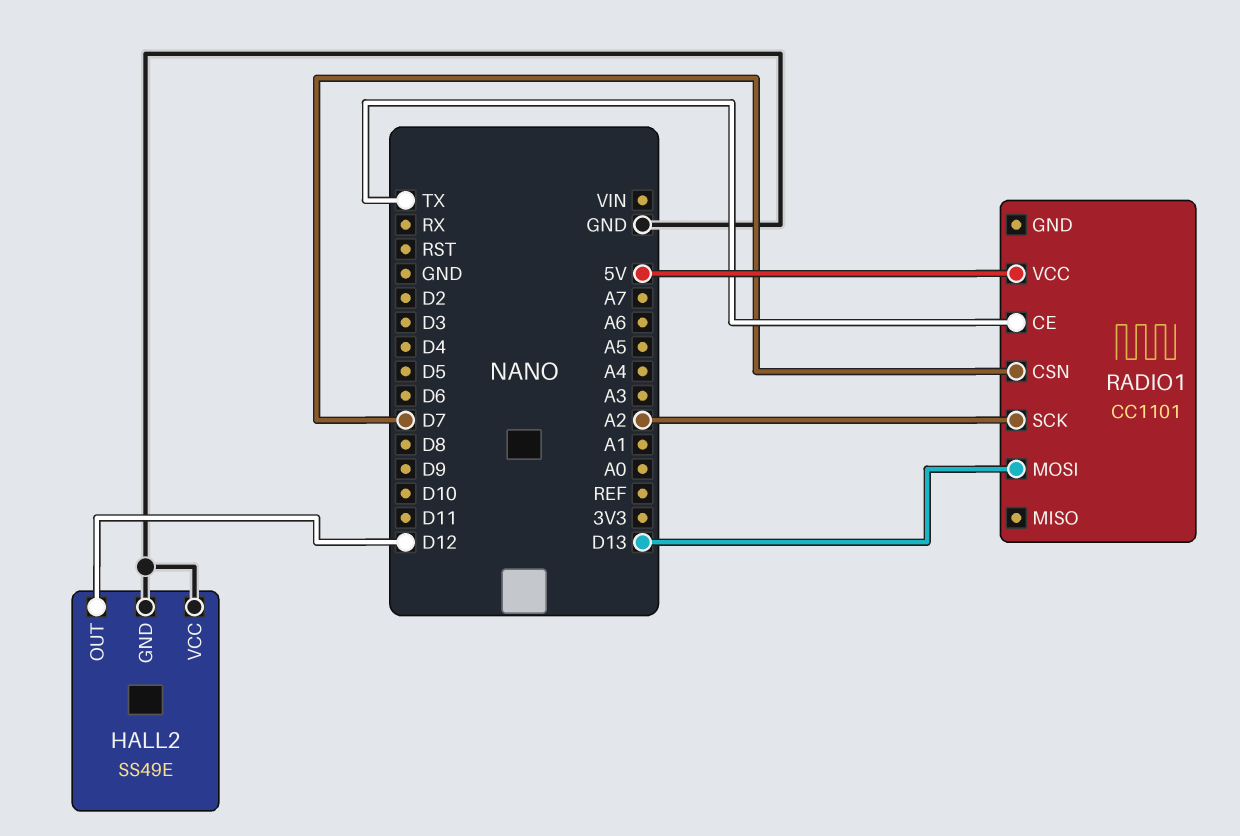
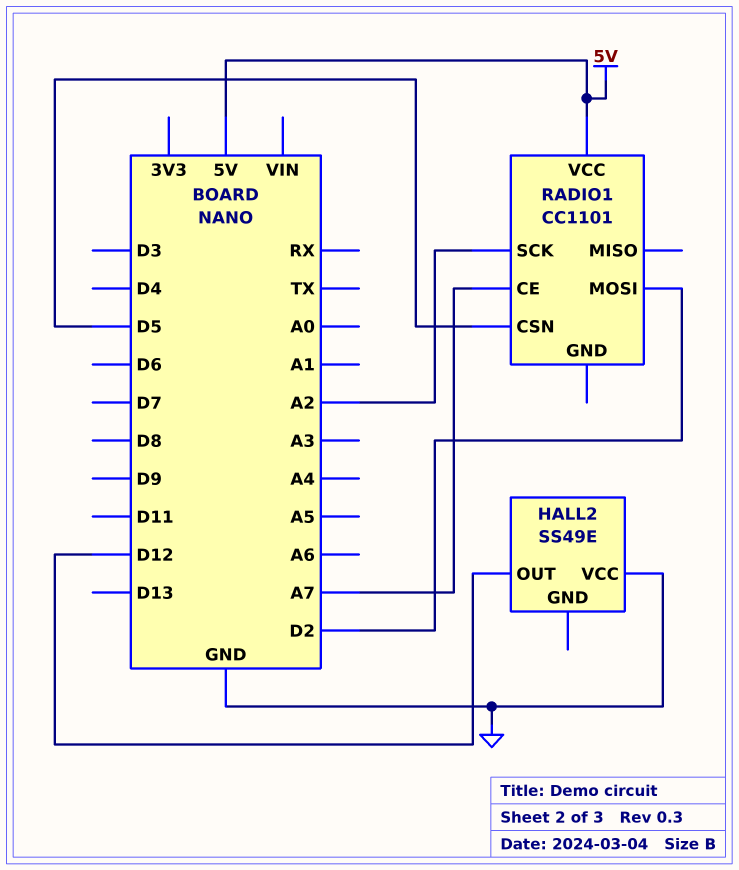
HALL2 pin GND: GND -> none
RADIO1 pin CE: TX -> A7
RADIO1 pin CSN: D7 -> D5
RADIO1 pin MOSI: D13 -> D2

